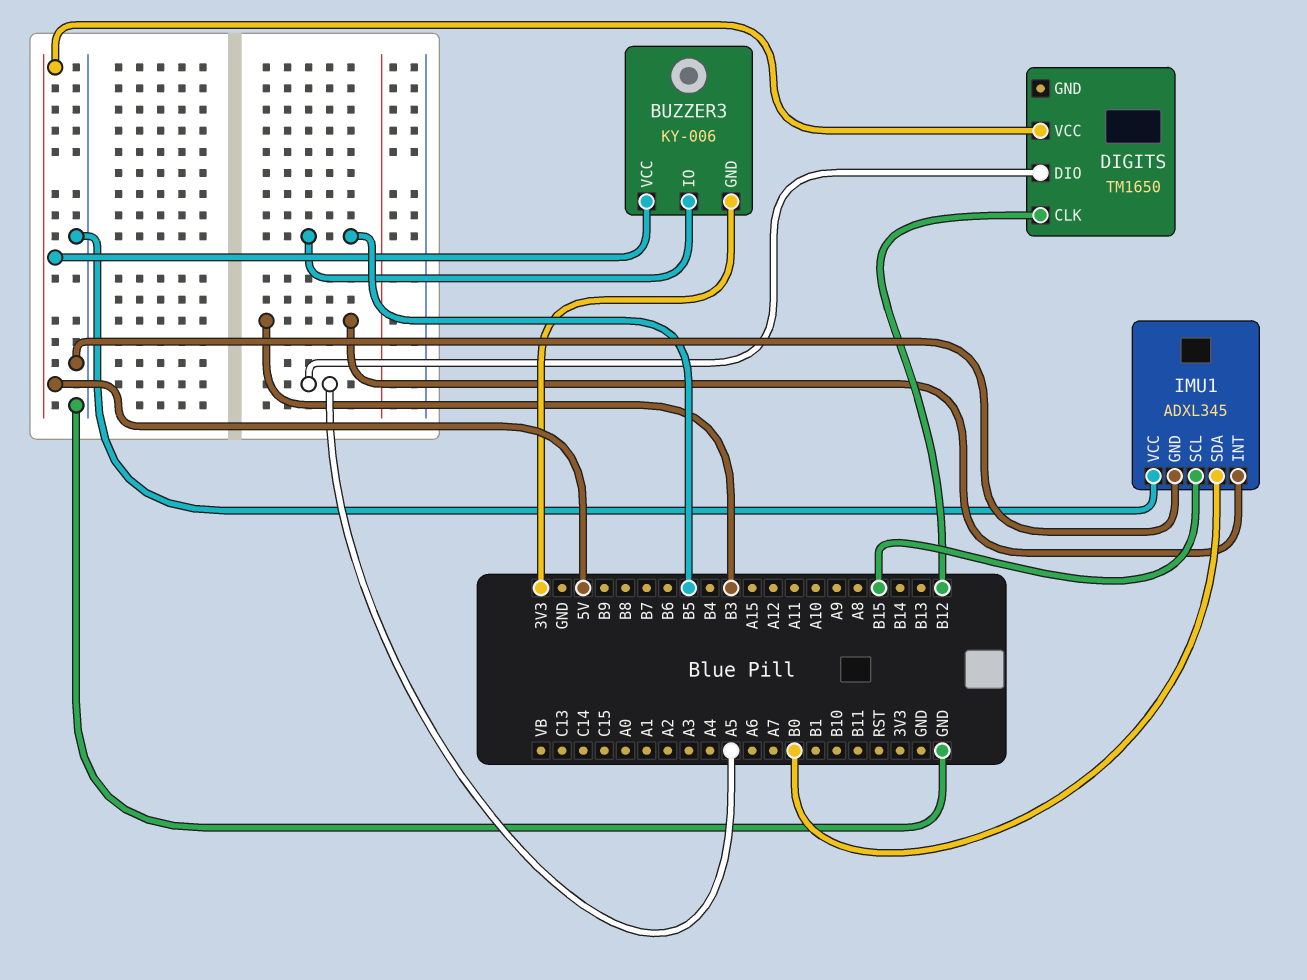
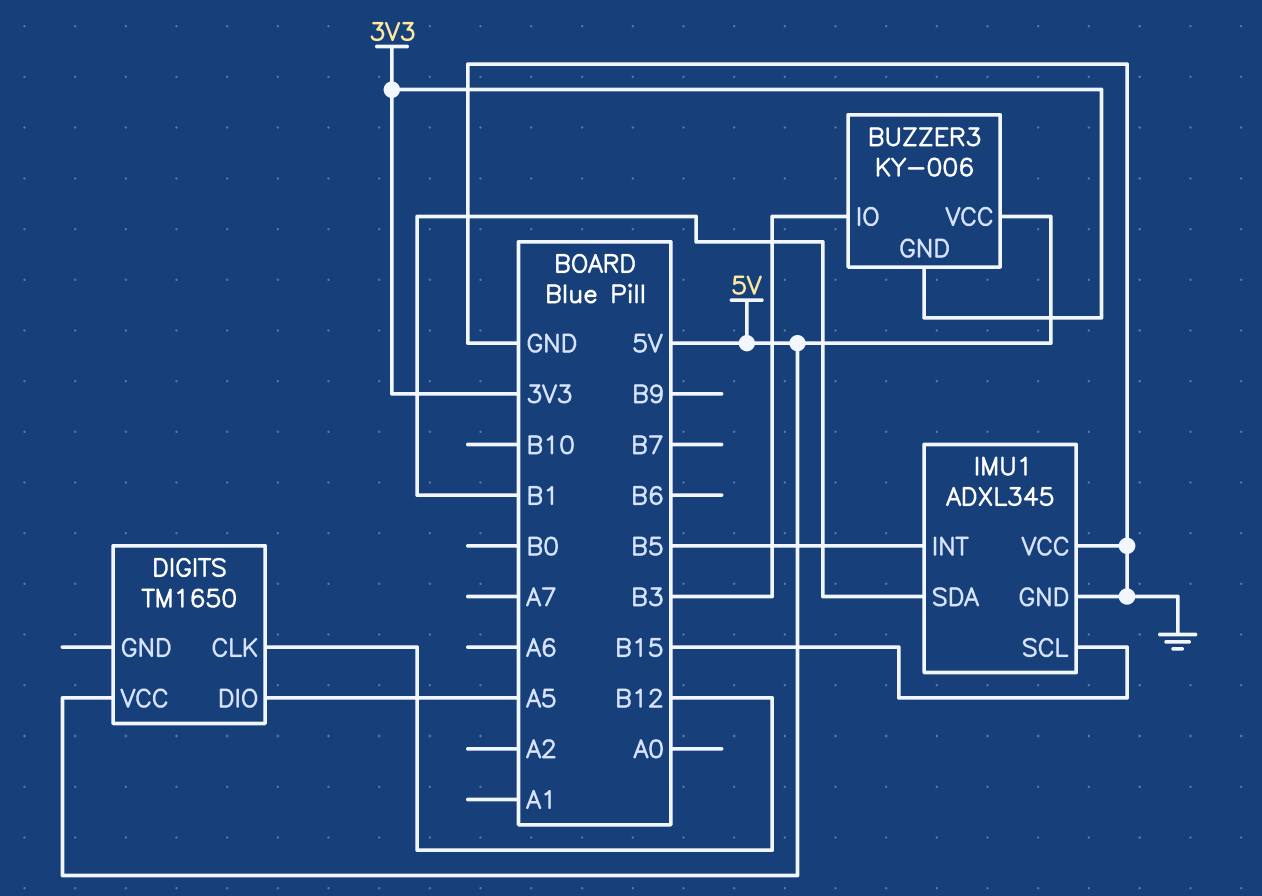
BUZZER3 pin IO: B5 -> B3
IMU1 pin INT: B3 -> B5
IMU1 pin SDA: B0 -> B1

